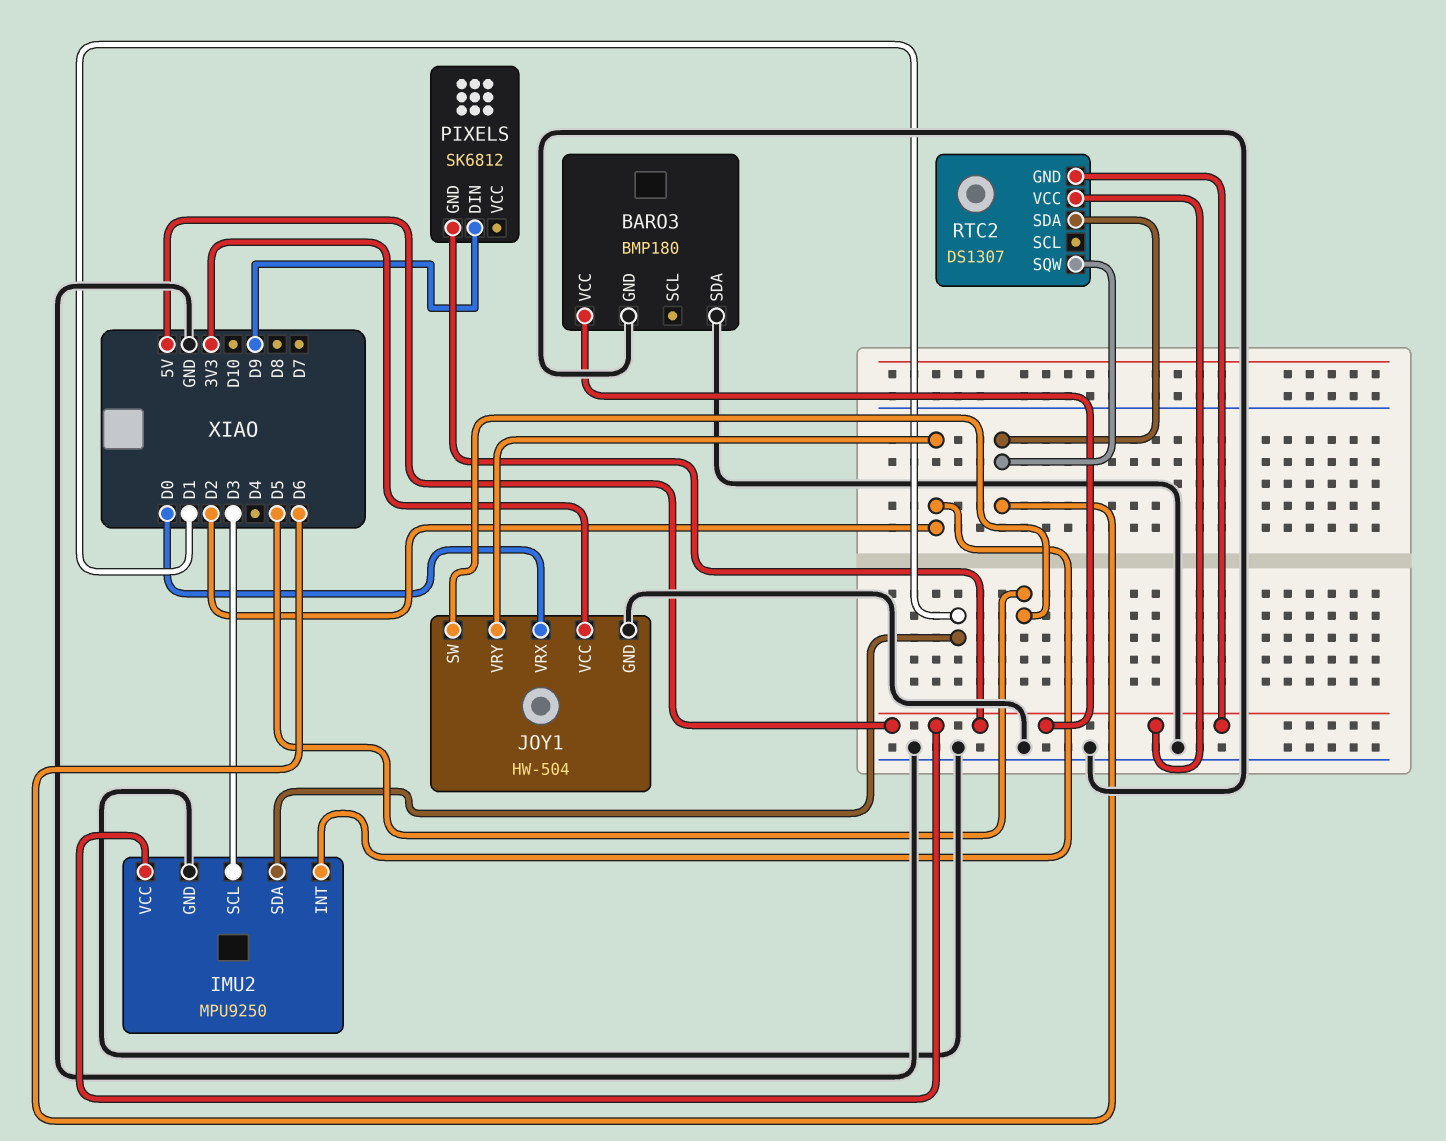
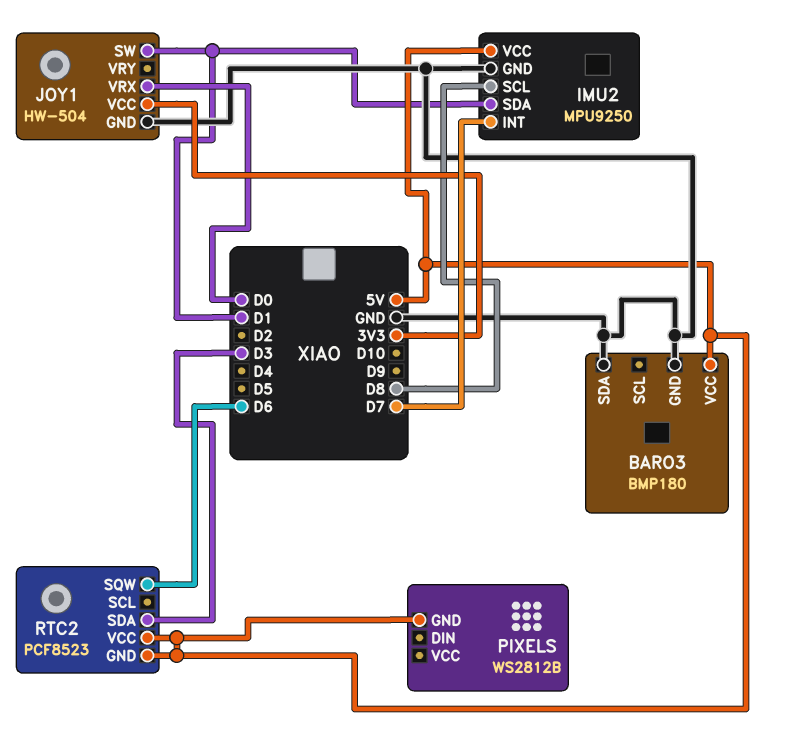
IMU2 pin INT: D2 -> D7
IMU2 pin SCL: D3 -> D8
JOY1 pin SW: D5 -> D1
JOY1 pin VRY: D2 -> none
PIXELS: SK6812 -> WS2812B
PIXELS pin DIN: D9 -> none
RTC2: DS1307 -> PCF8523
RTC2 pin SDA: D6 -> D3

